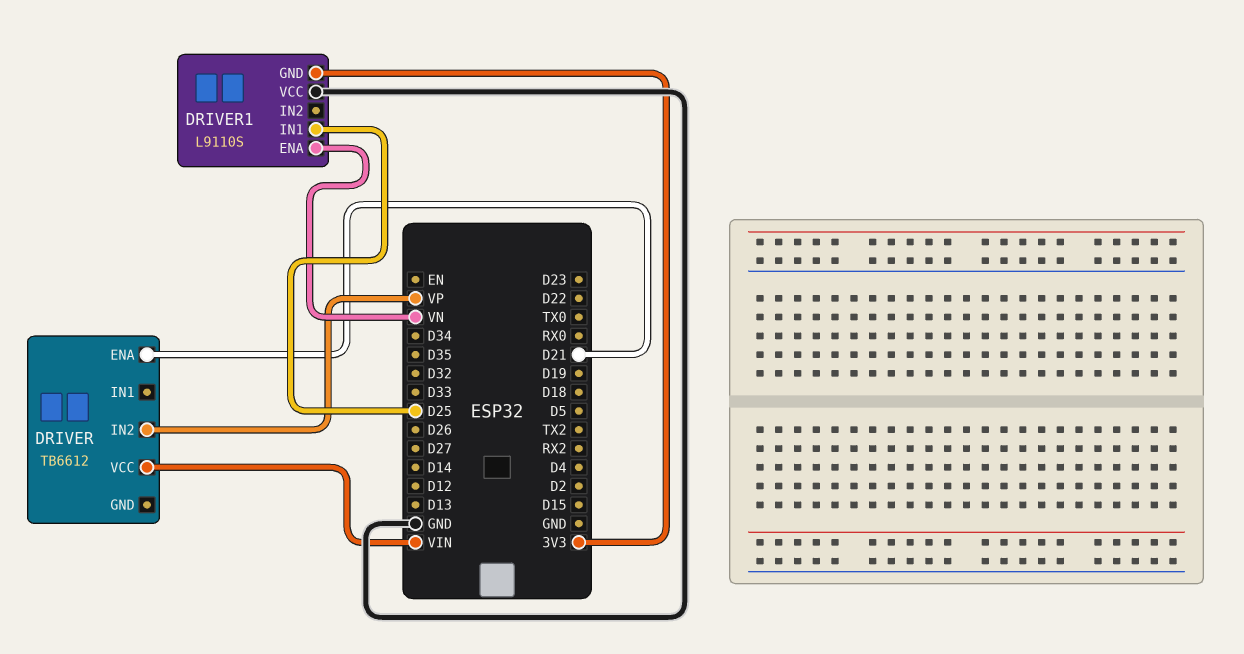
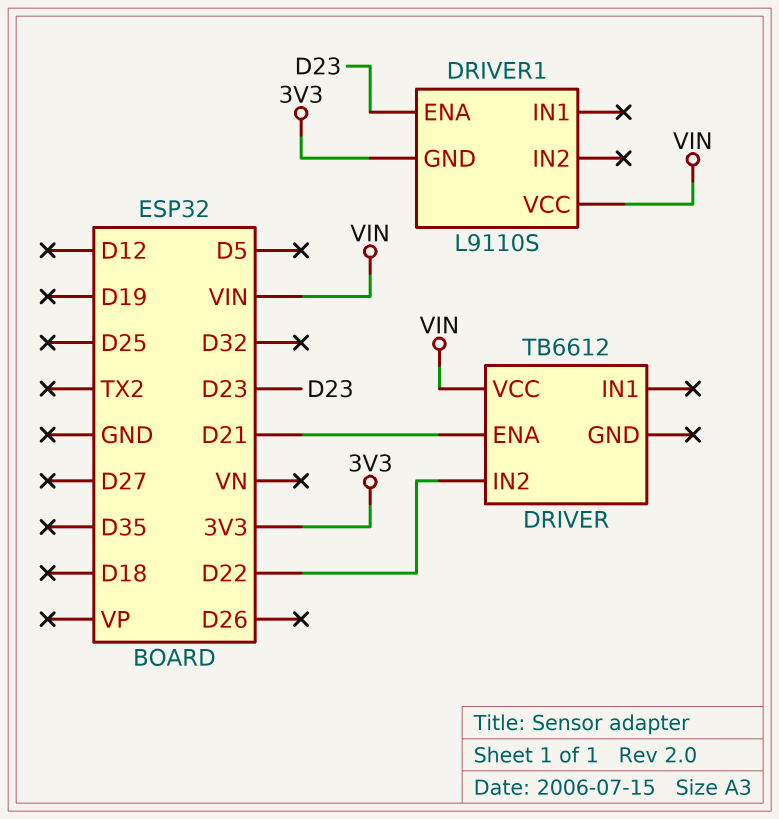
DRIVER pin IN2: VP -> D22
DRIVER1 pin ENA: VN -> D23
DRIVER1 pin IN1: D25 -> none
DRIVER1 pin VCC: GND -> VIN

